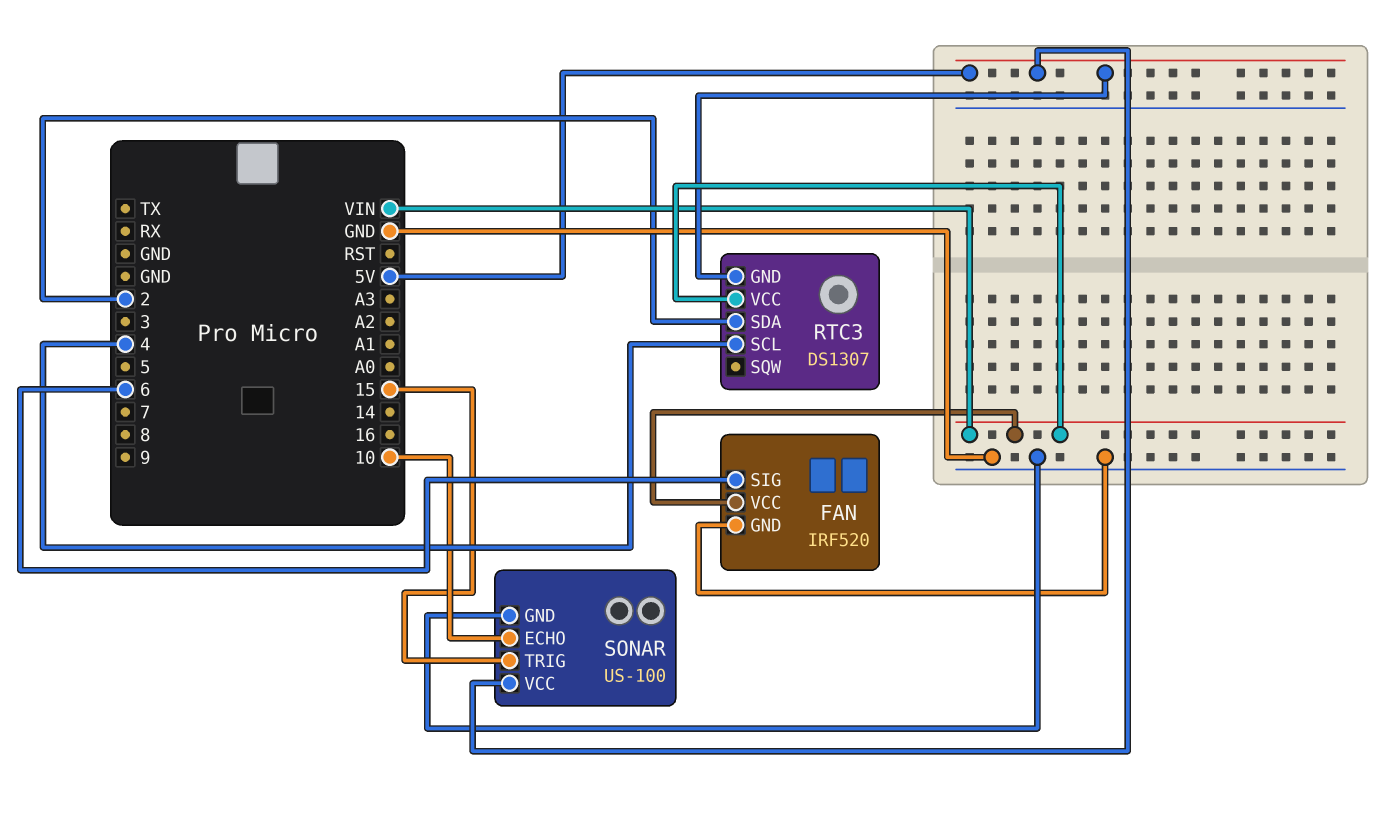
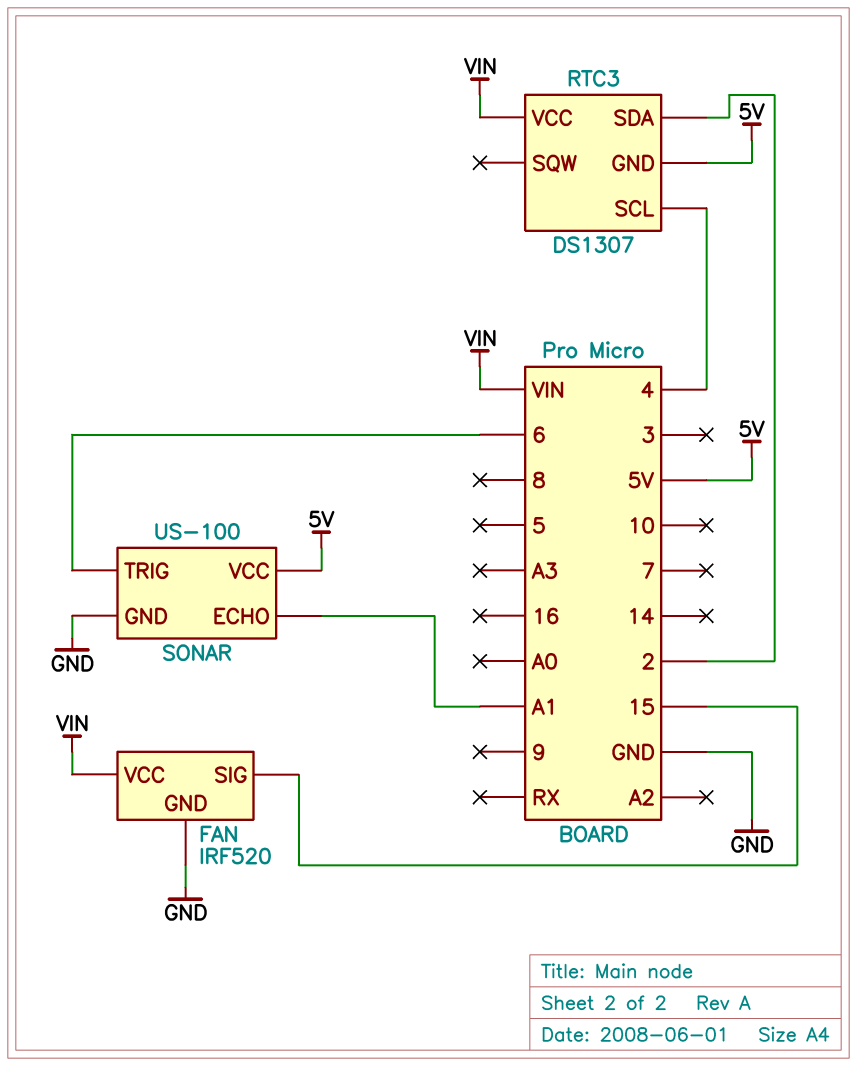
FAN pin SIG: 6 -> 15
SONAR pin ECHO: 10 -> A1
SONAR pin TRIG: 15 -> 6

